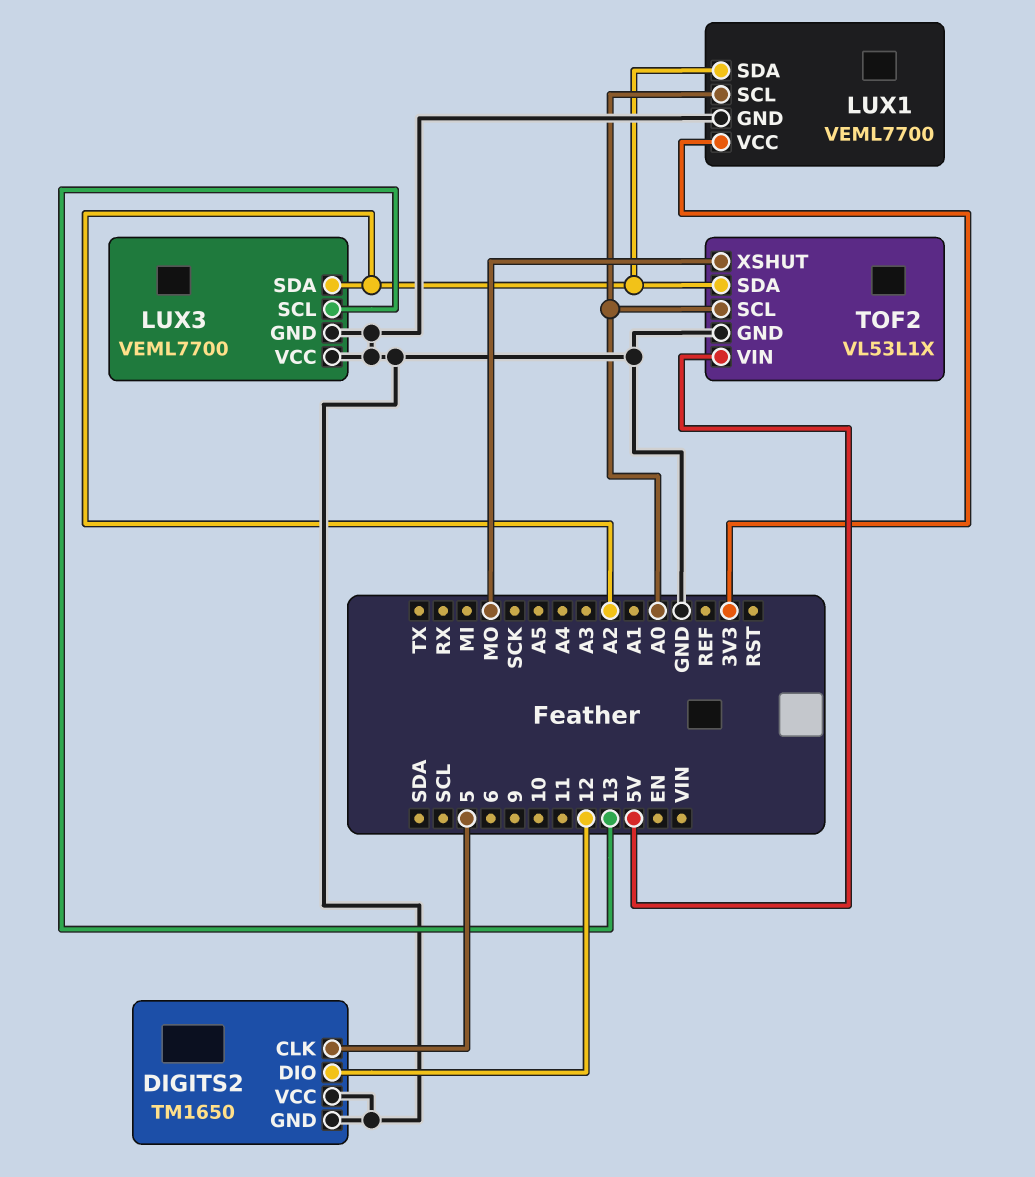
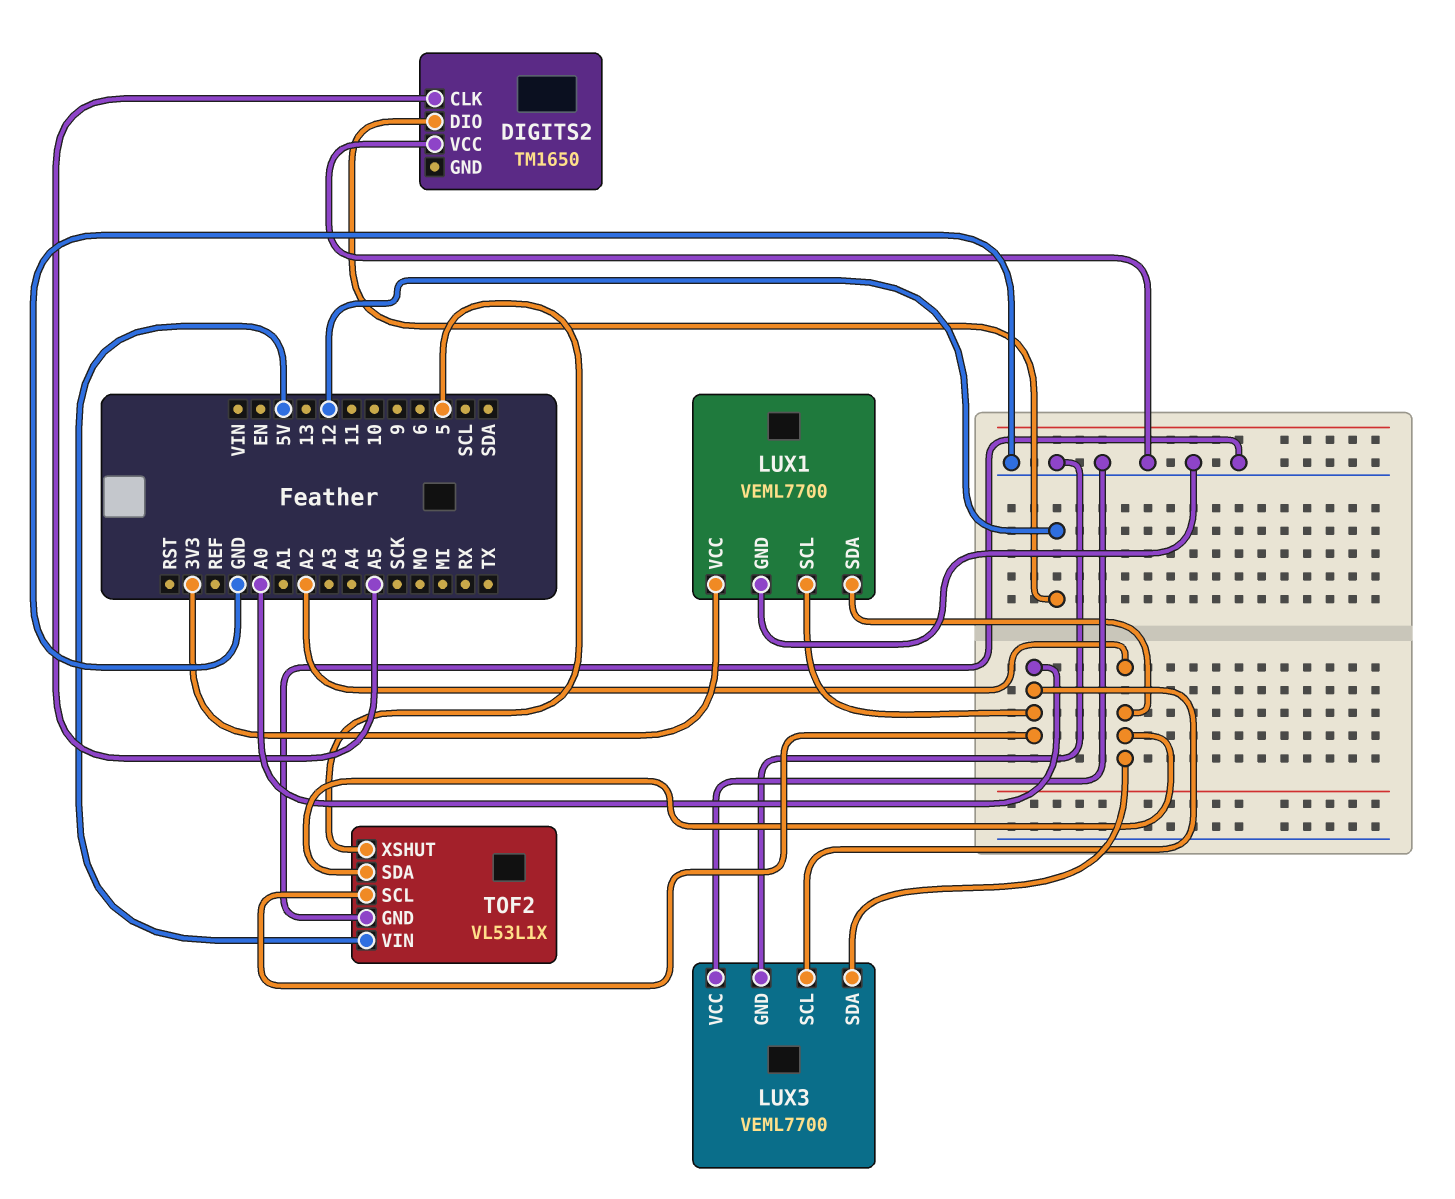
DIGITS2 pin CLK: 5 -> A5
DIGITS2 pin GND: GND -> none
LUX3 pin SCL: 13 -> A0
TOF2 pin XSHUT: MO -> 5

